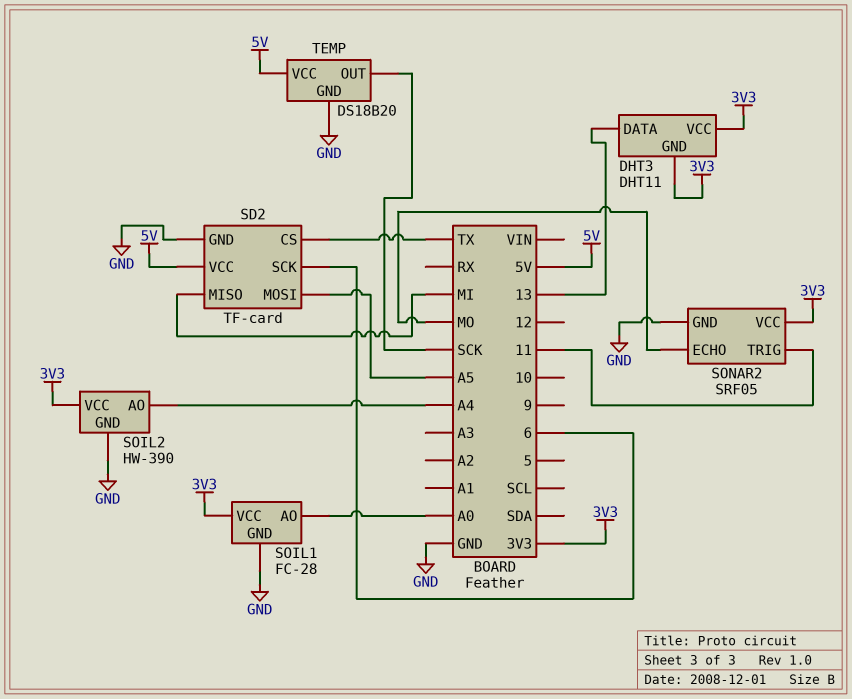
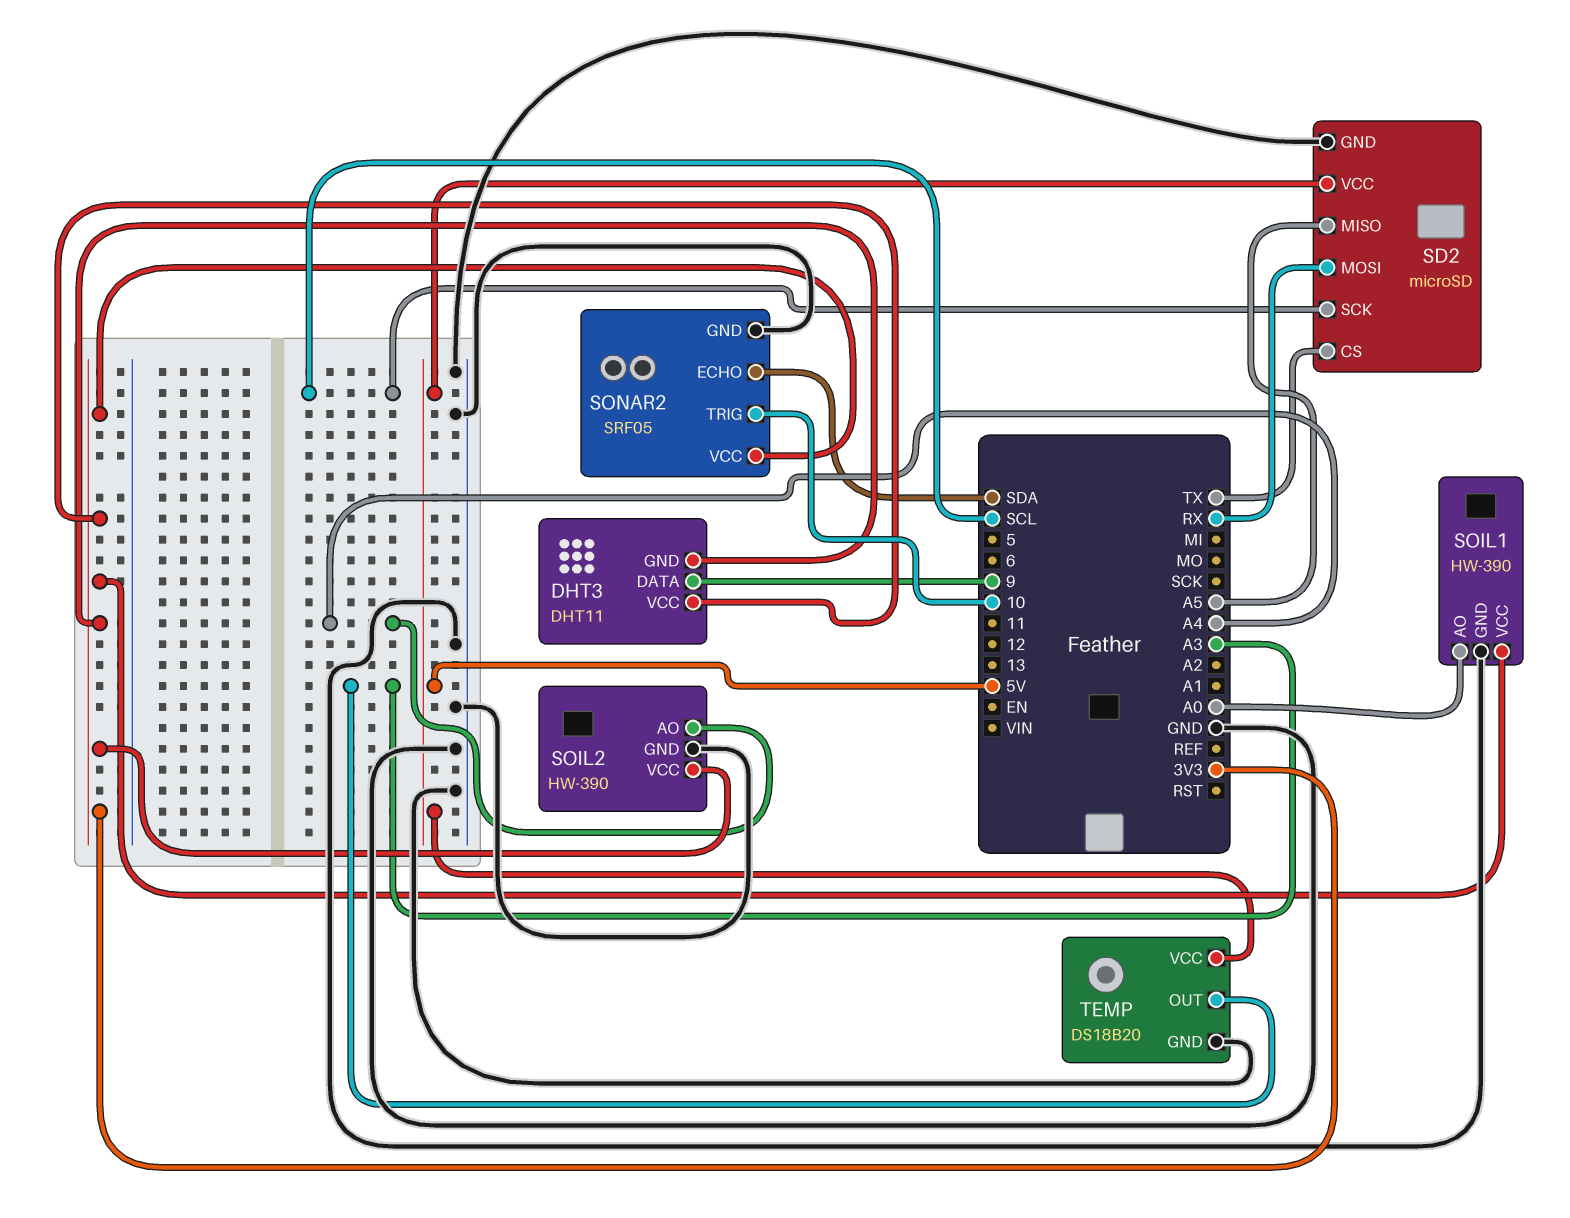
DHT3 pin DATA: 13 -> 9
SD2: TF-card -> microSD
SD2 pin MISO: MI -> A5
SD2 pin MOSI: A5 -> RX
SD2 pin SCK: 6 -> SCL
SOIL1: FC-28 -> HW-390
SONAR2 pin ECHO: MO -> SDA
SONAR2 pin TRIG: 11 -> 10
TEMP pin OUT: SCK -> A3

